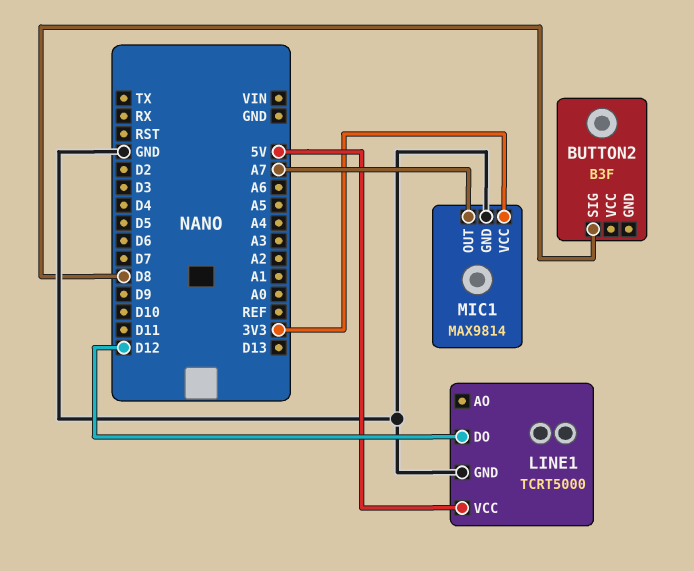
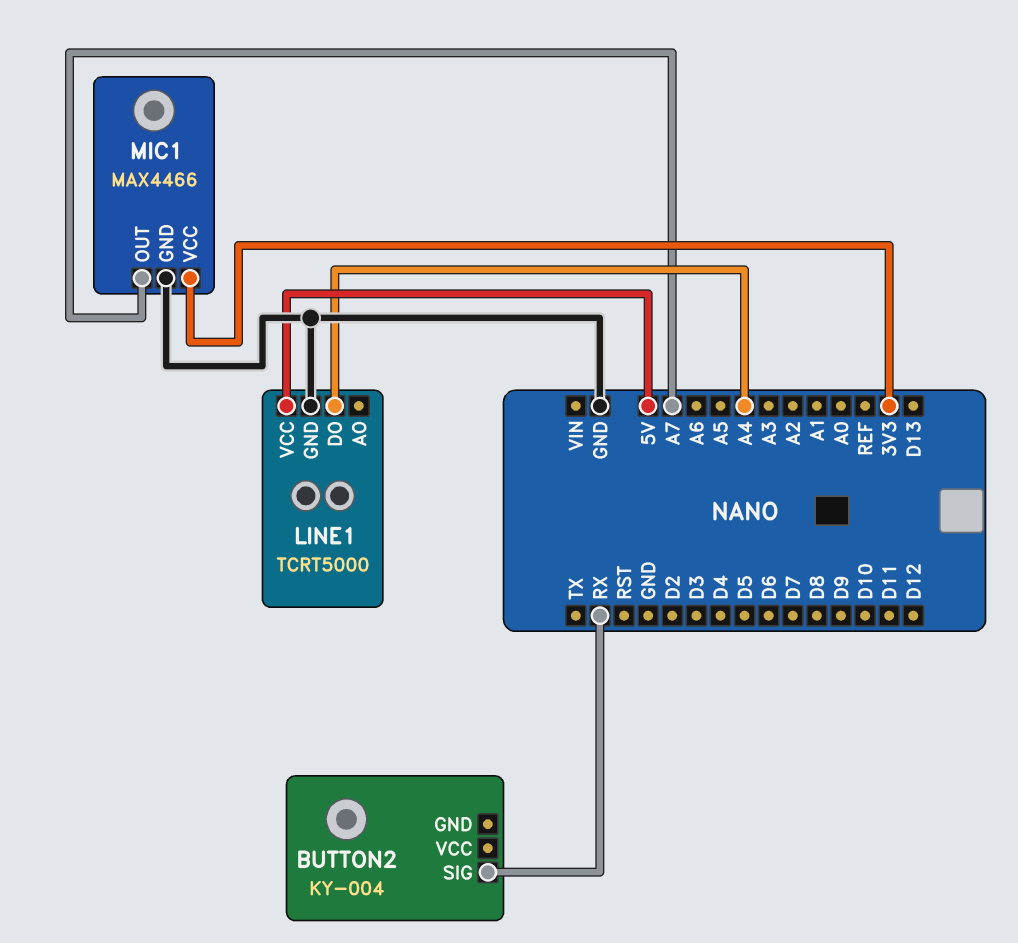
BUTTON2: B3F -> KY-004
BUTTON2 pin SIG: D8 -> RX
LINE1 pin DO: D12 -> A4
MIC1: MAX9814 -> MAX4466

